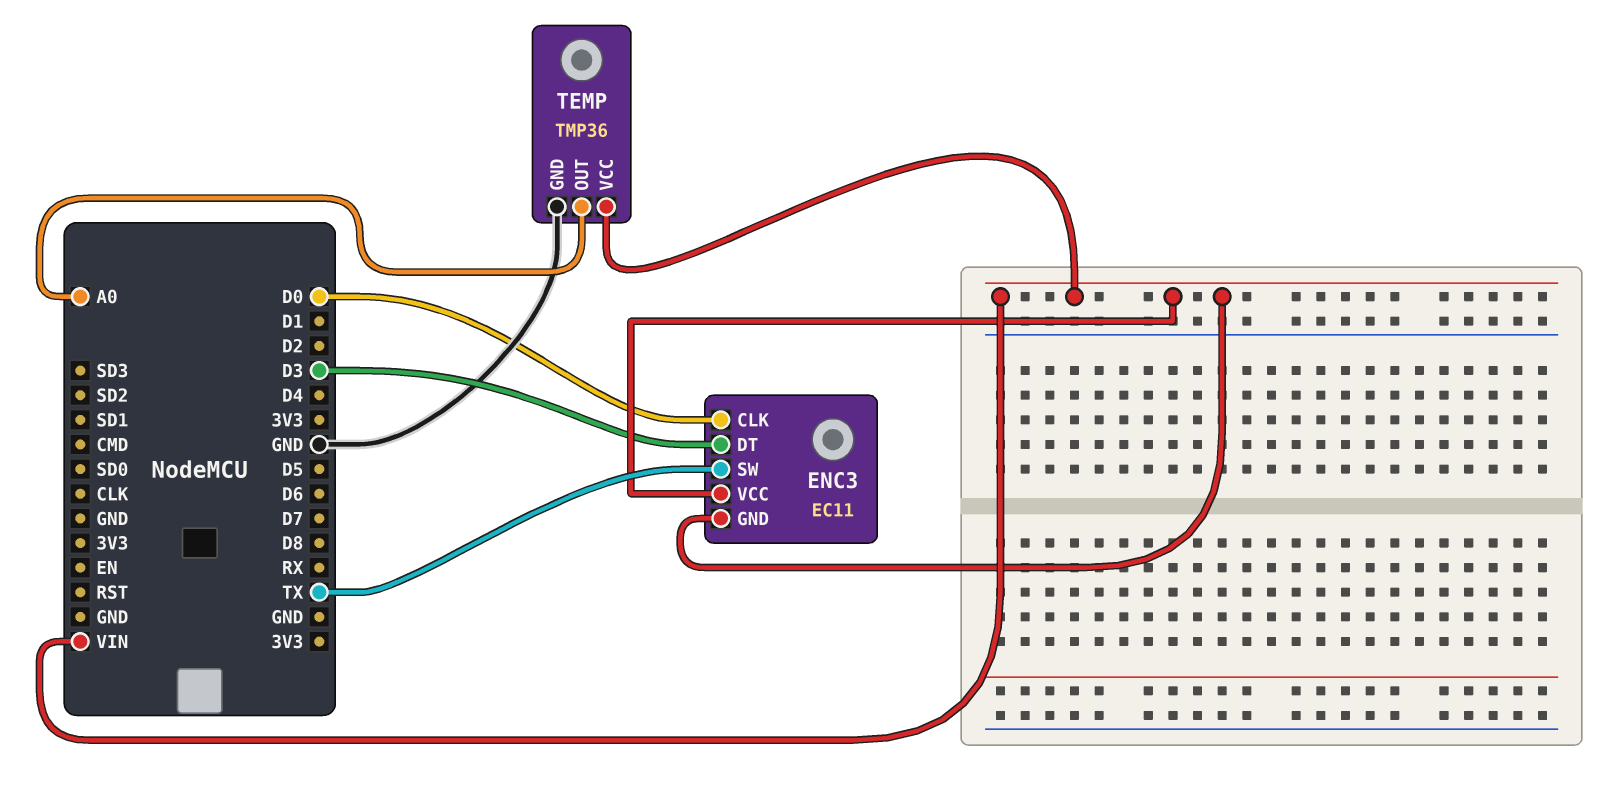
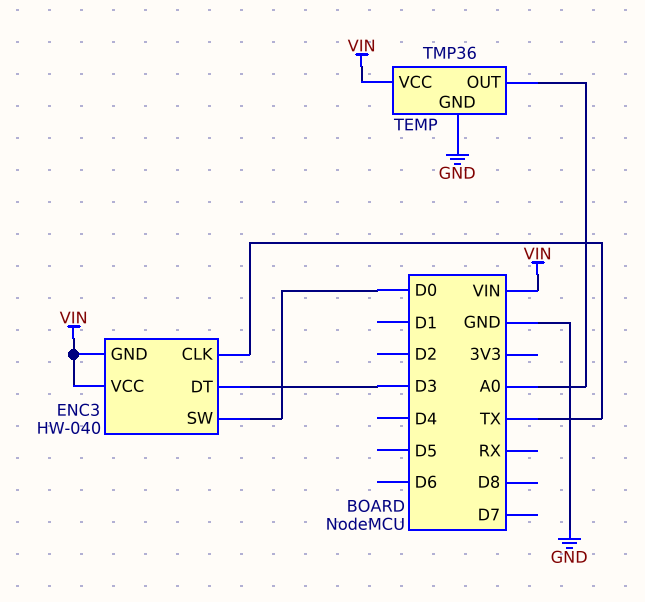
ENC3: EC11 -> HW-040
ENC3 pin CLK: D0 -> TX
ENC3 pin SW: TX -> D0

